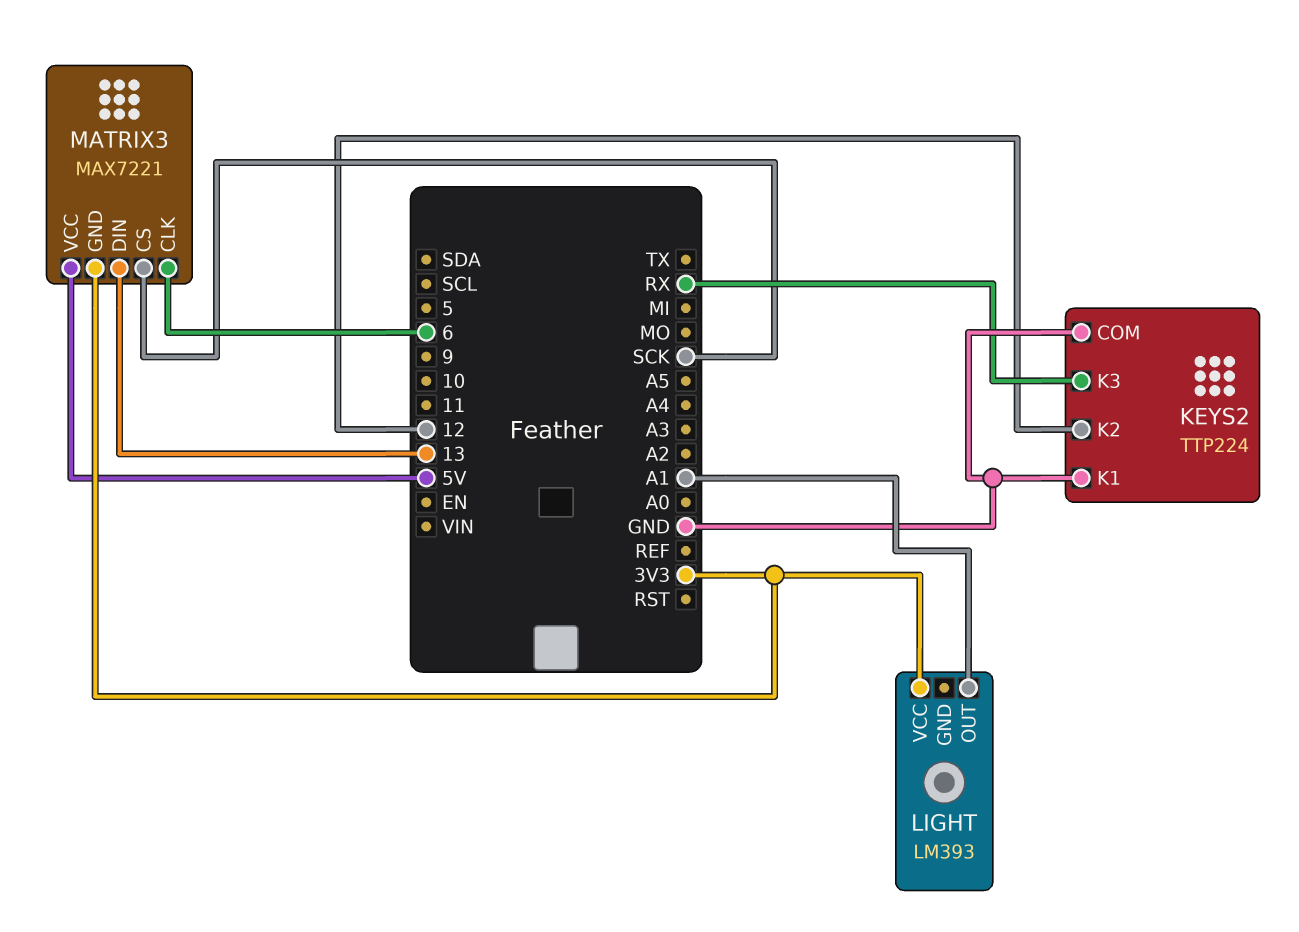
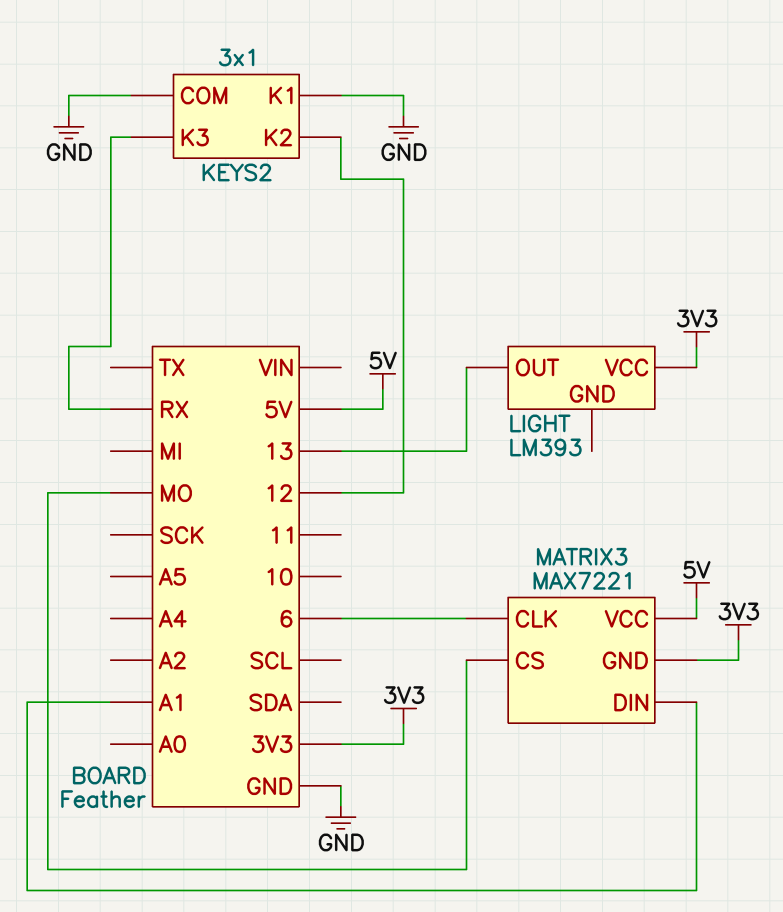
KEYS2: TTP224 -> 3x1
LIGHT pin OUT: A1 -> 13
MATRIX3 pin CS: SCK -> MO
MATRIX3 pin DIN: 13 -> A1

